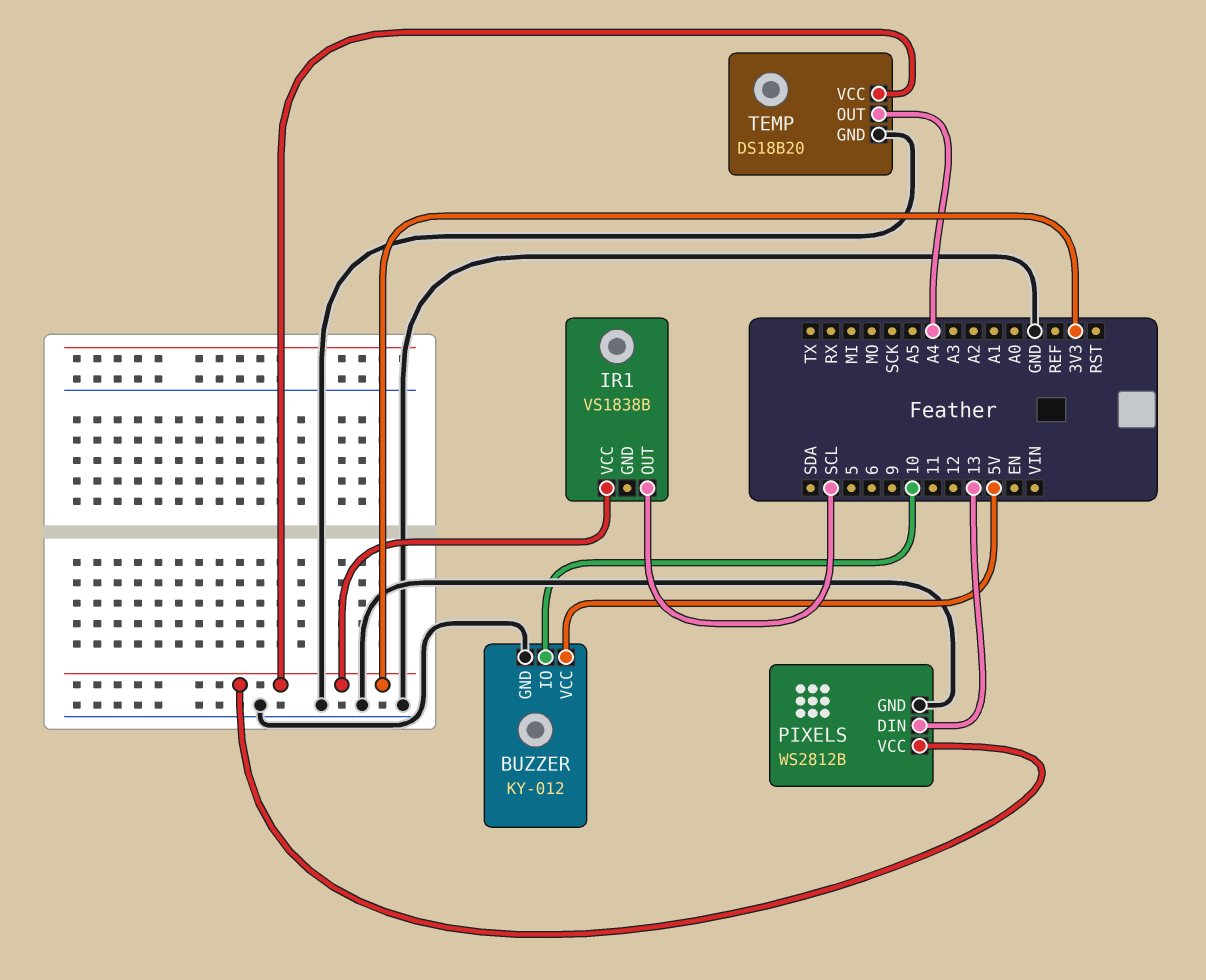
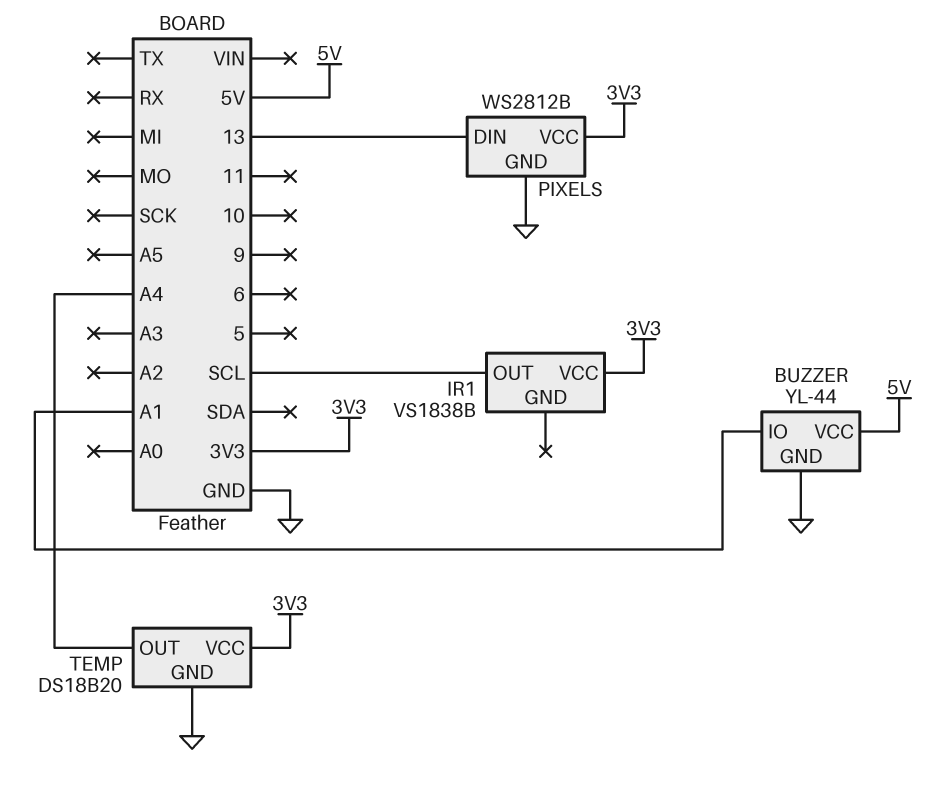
BUZZER: KY-012 -> YL-44
BUZZER pin IO: 10 -> A1

